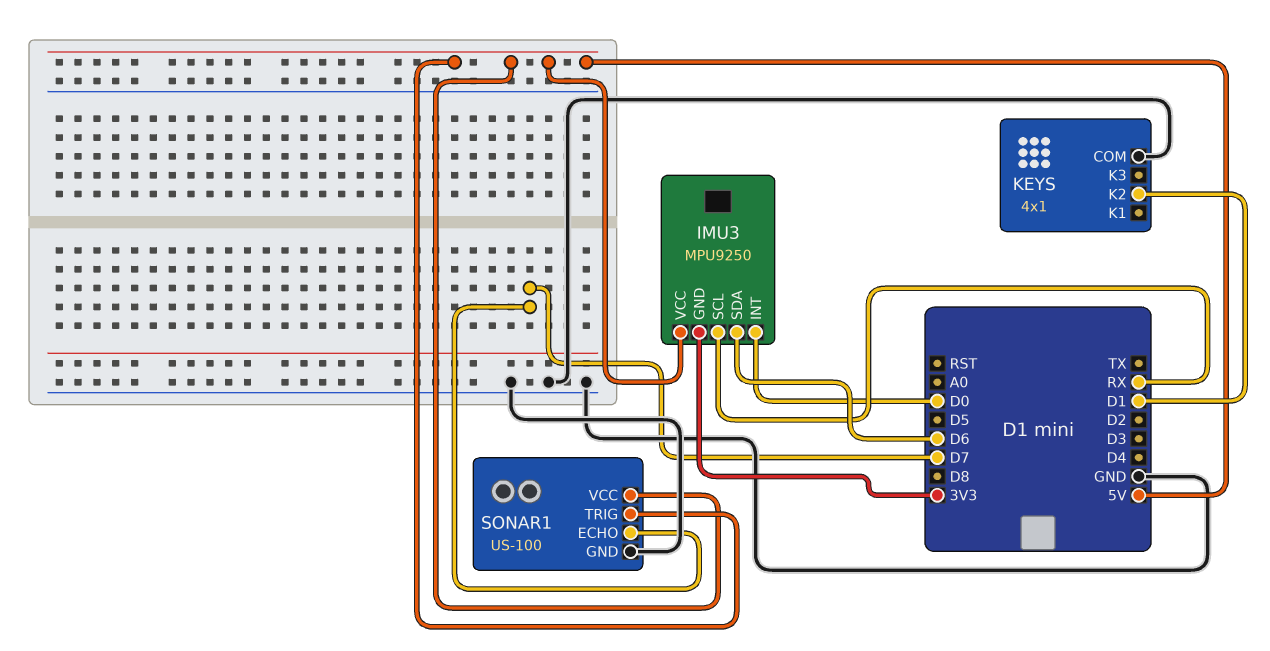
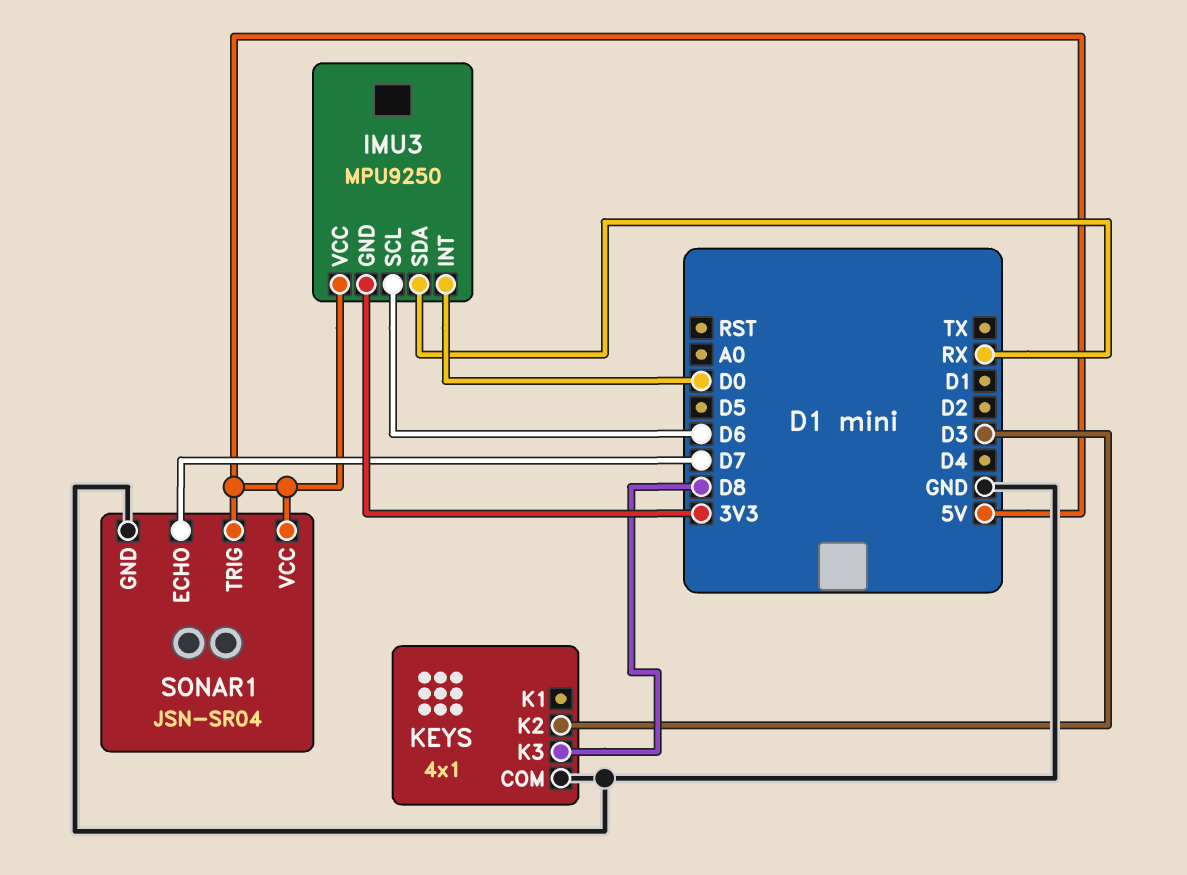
IMU3 pin SCL: RX -> D6
IMU3 pin SDA: D6 -> RX
KEYS pin K2: D1 -> D3
KEYS pin K3: none -> D8
SONAR1: US-100 -> JSN-SR04

